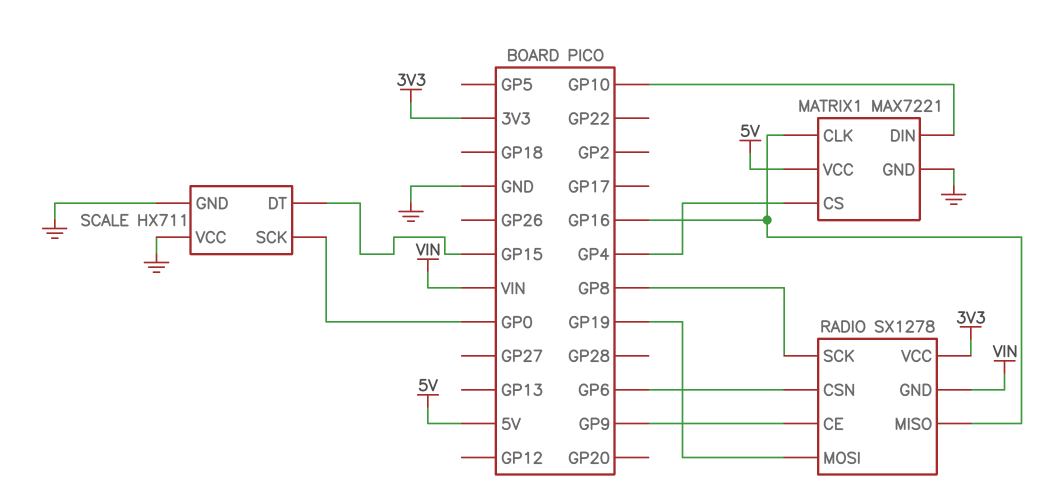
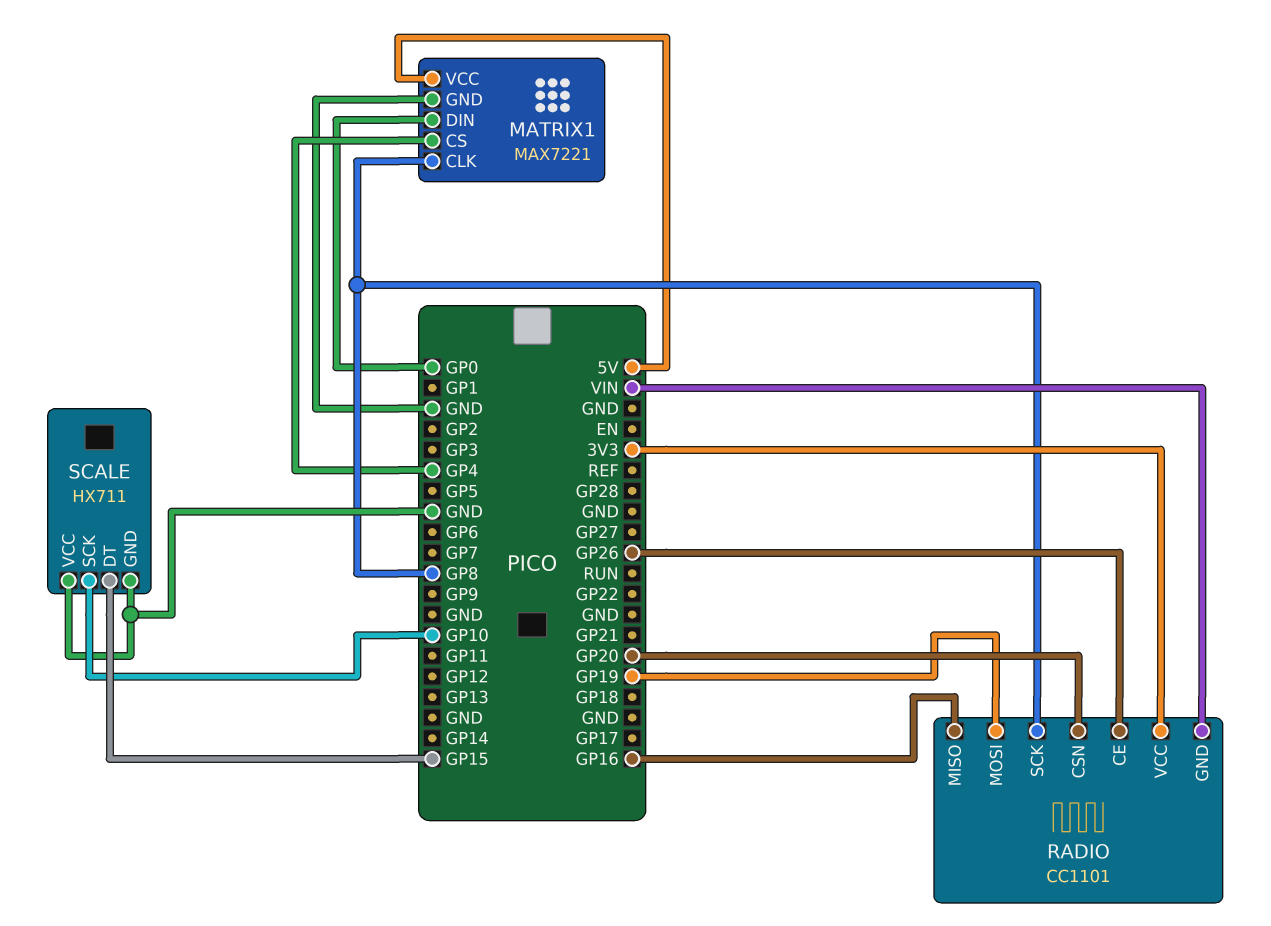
MATRIX1 pin CLK: GP16 -> GP8
MATRIX1 pin DIN: GP10 -> GP0
RADIO: SX1278 -> CC1101
RADIO pin CE: GP9 -> GP26
RADIO pin CSN: GP6 -> GP20
SCALE pin SCK: GP0 -> GP10

